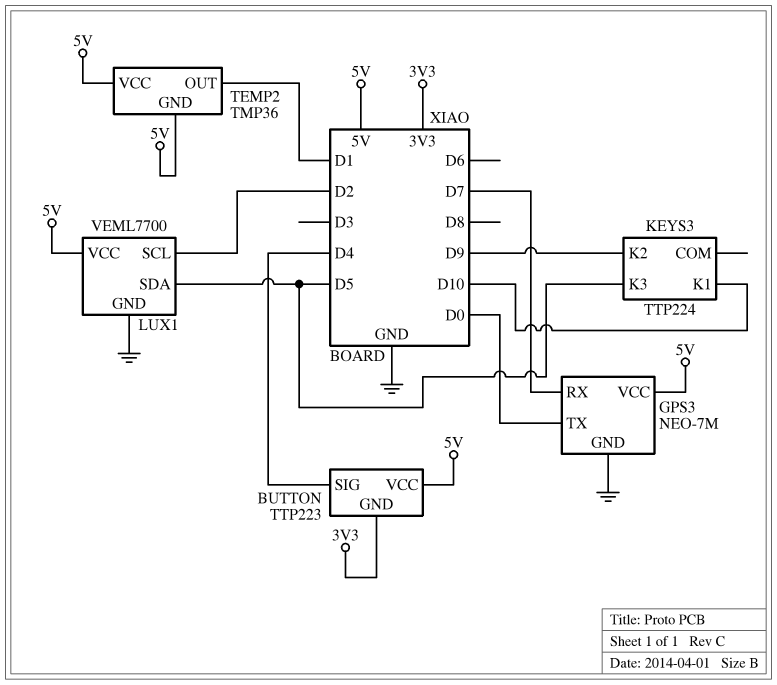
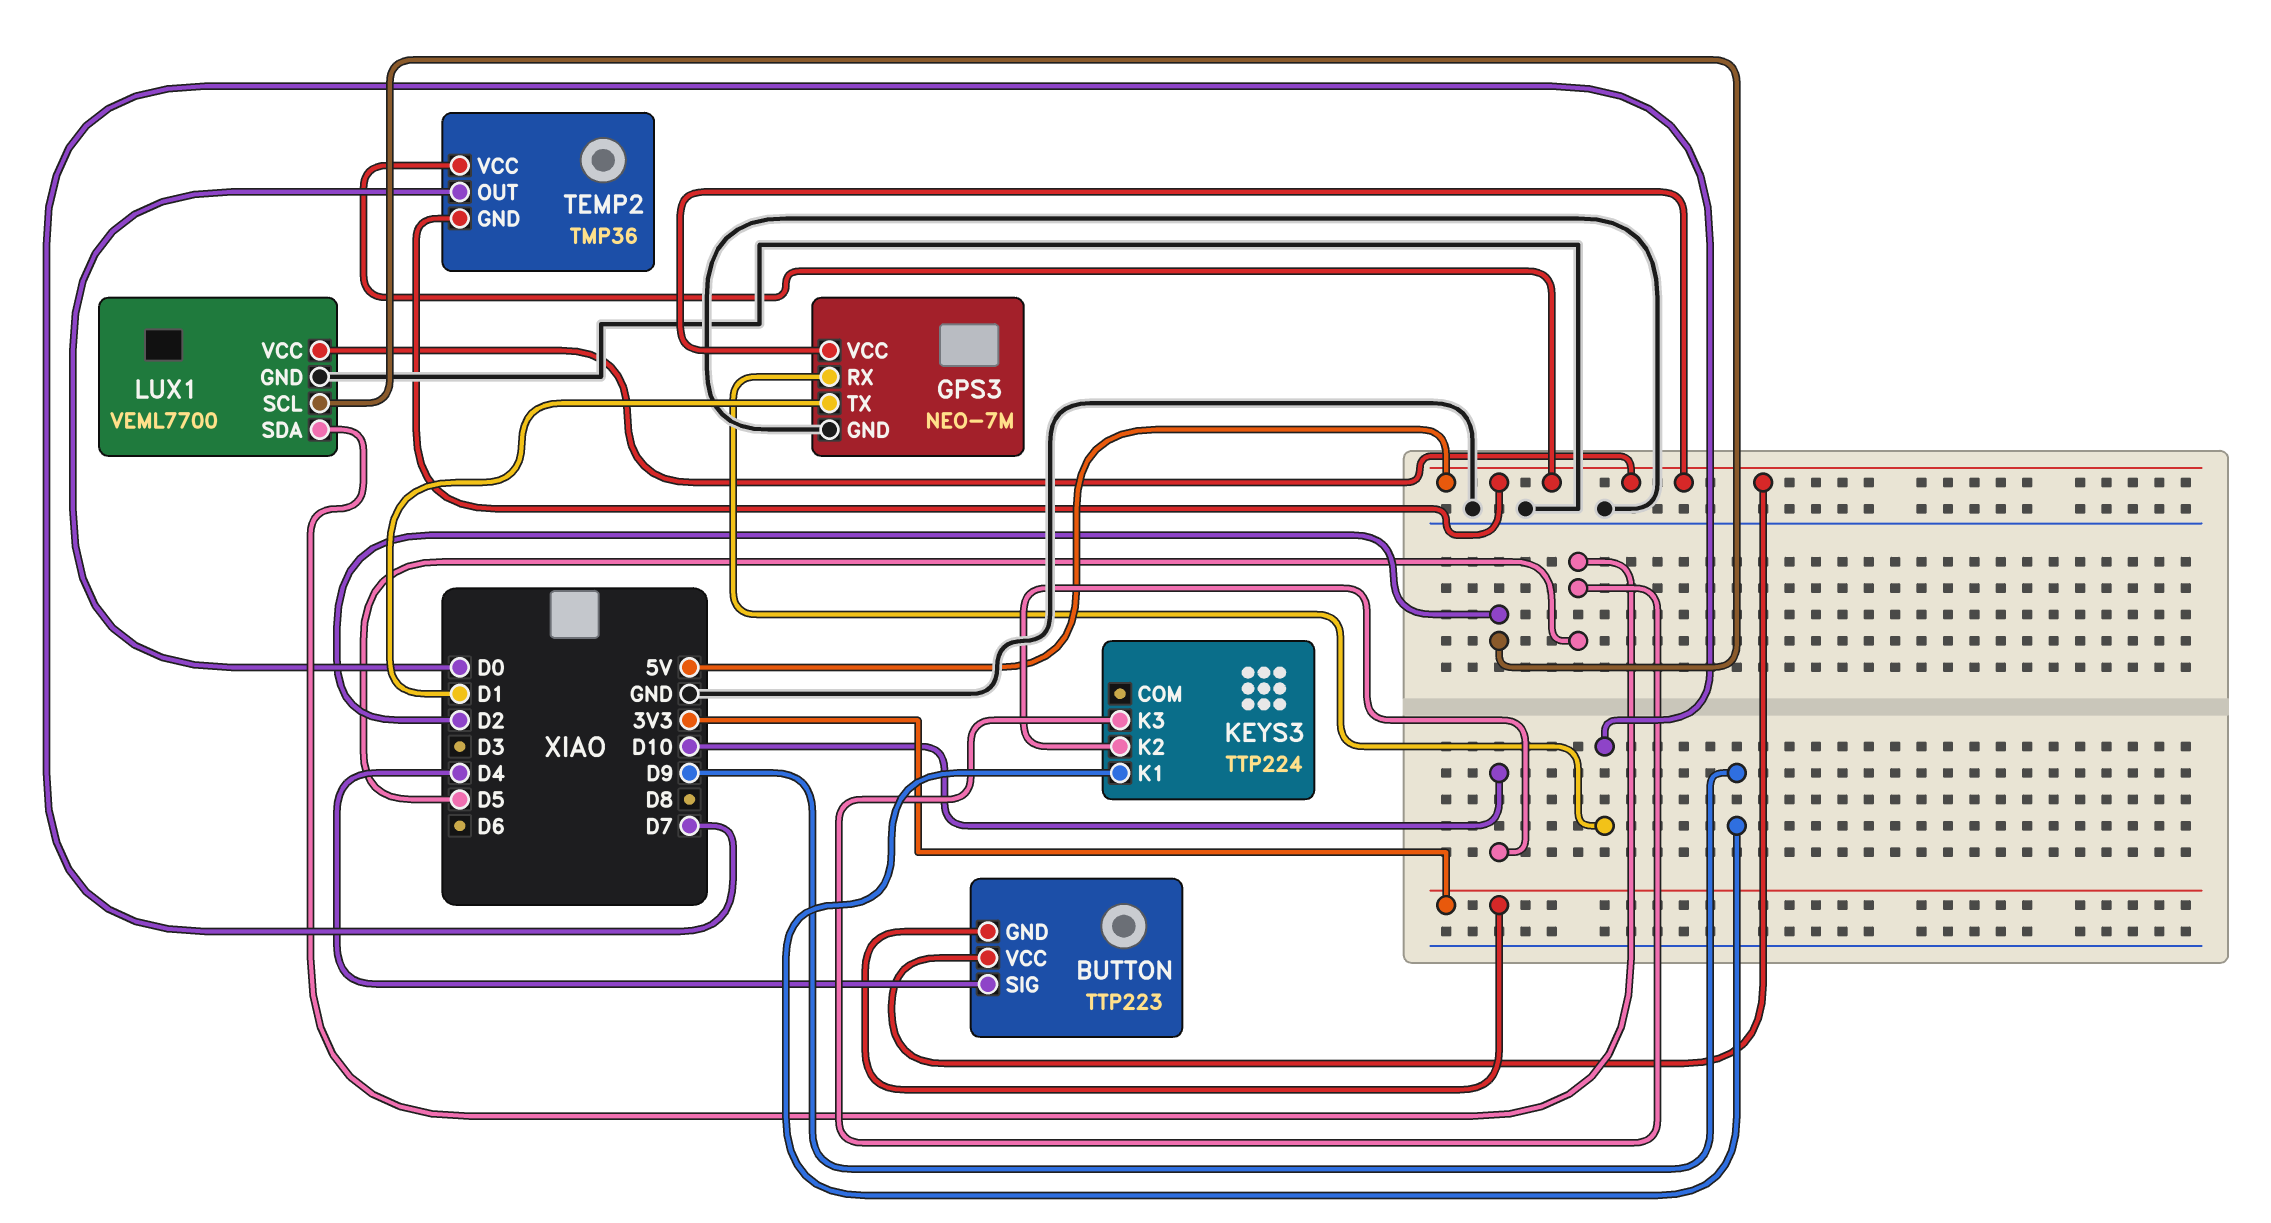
GPS3 pin TX: D0 -> D1
KEYS3 pin K1: D10 -> D9
KEYS3 pin K2: D9 -> D10
TEMP2 pin OUT: D1 -> D0

